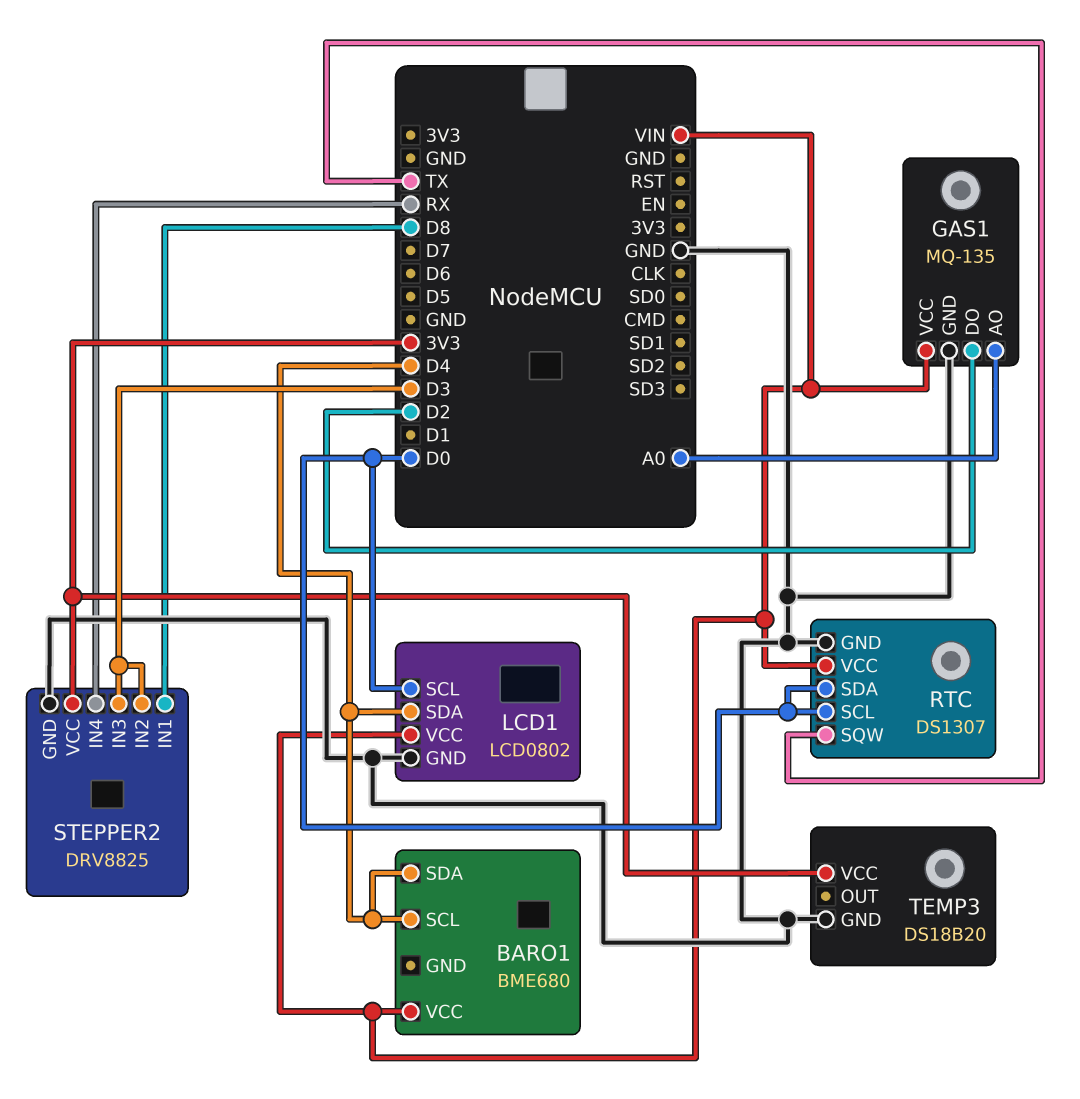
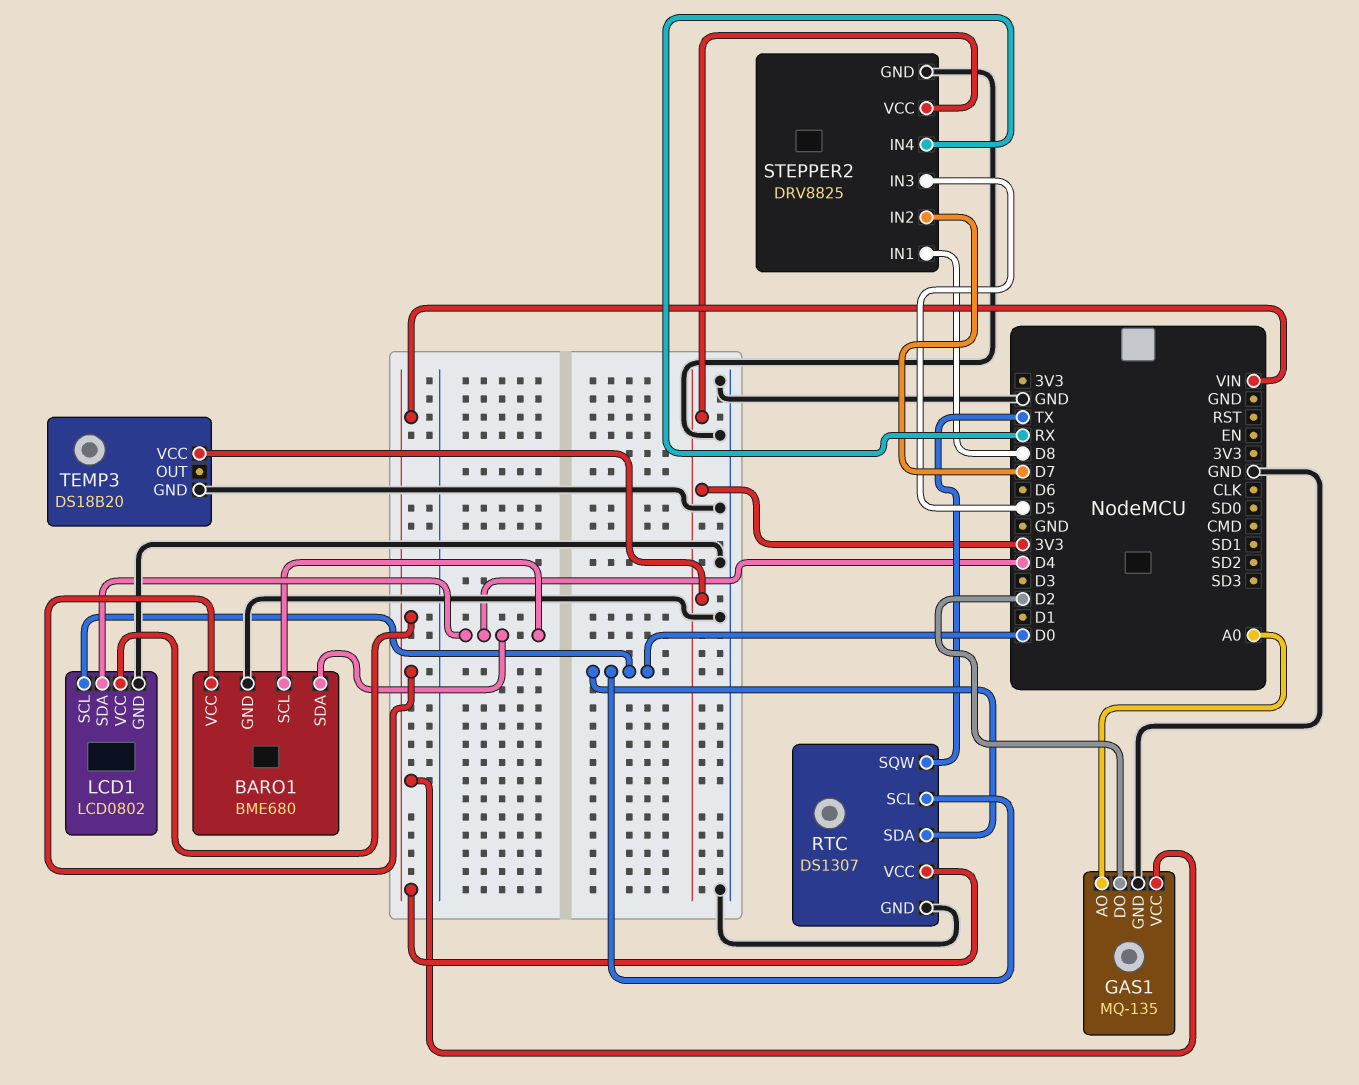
BARO1 pin GND: none -> GND
STEPPER2 pin IN2: D3 -> D7
STEPPER2 pin IN3: D3 -> D5

